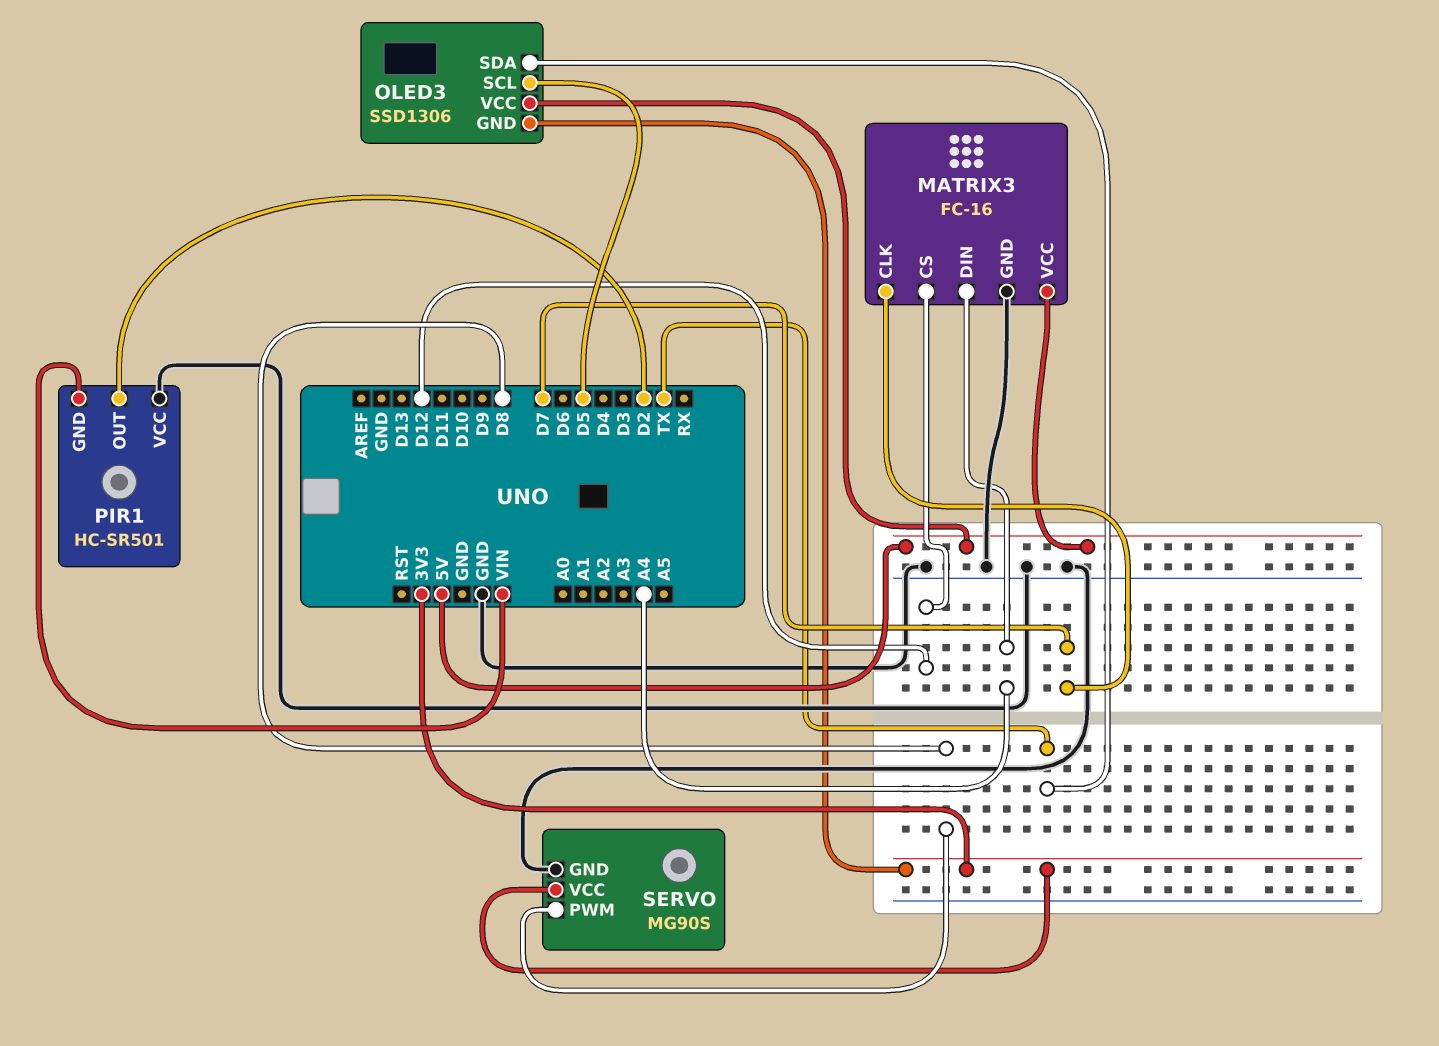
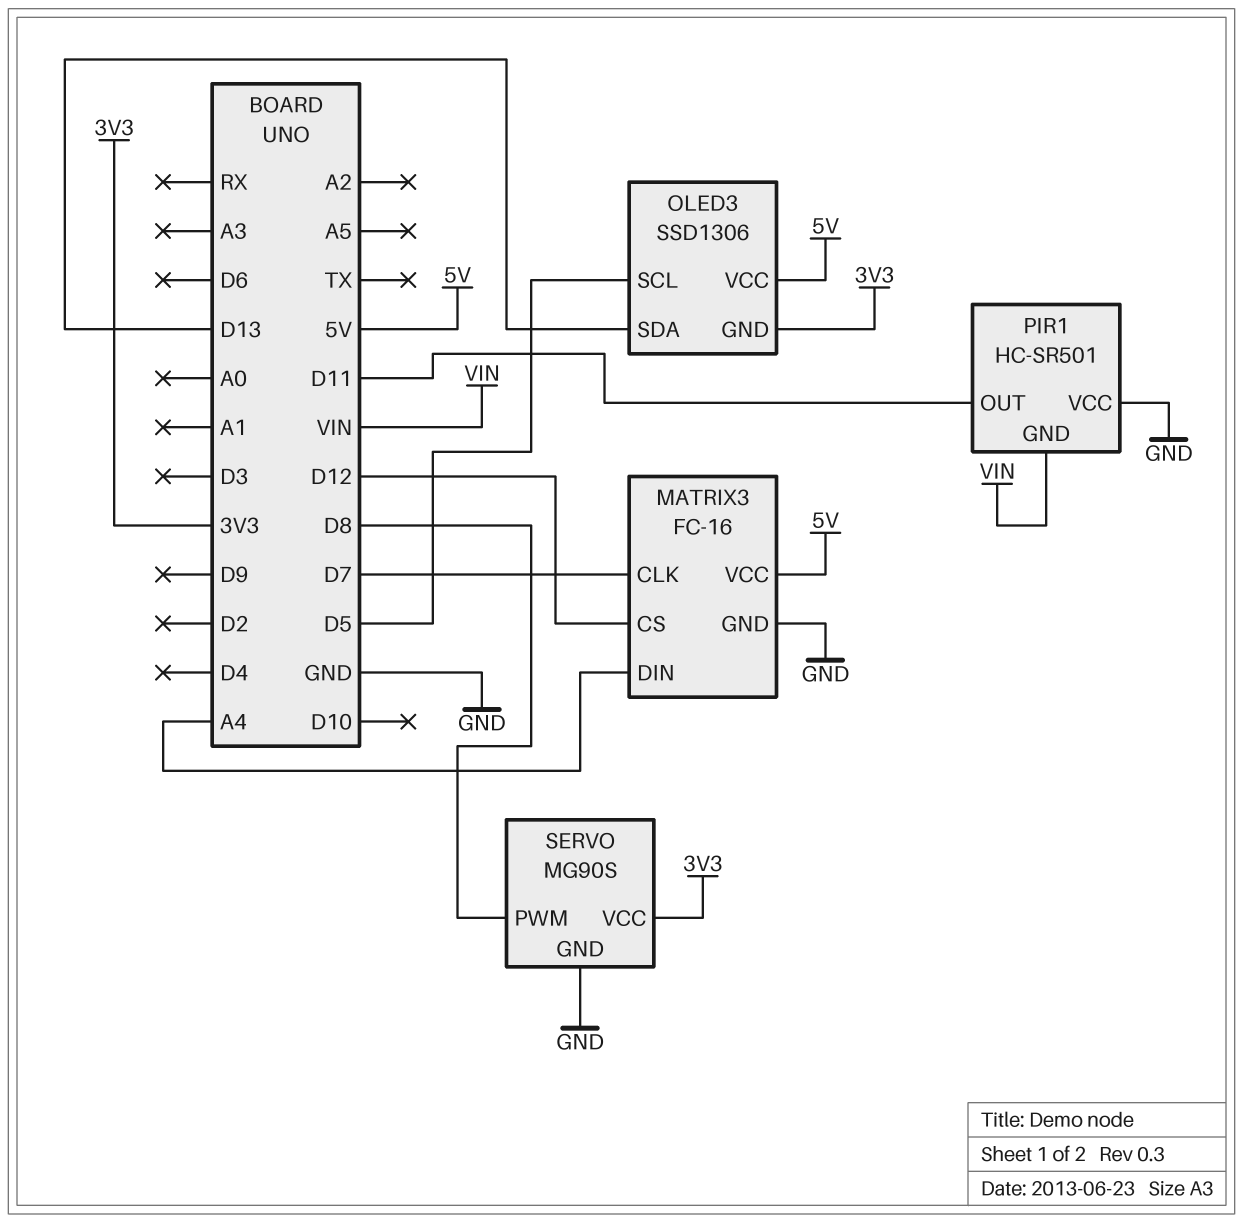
OLED3 pin SDA: TX -> D13
PIR1 pin OUT: D2 -> D11

